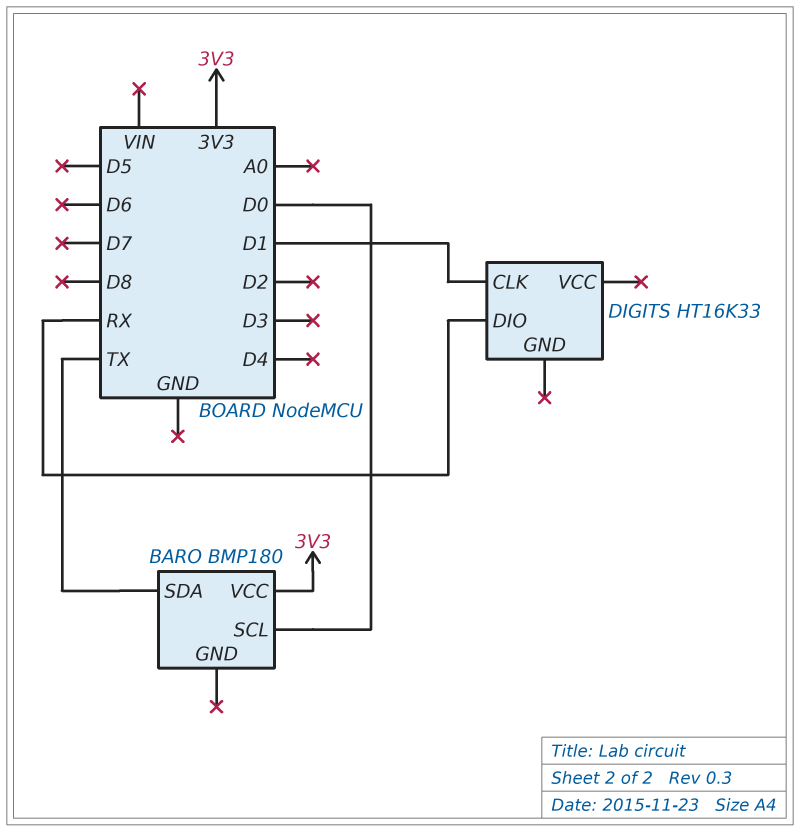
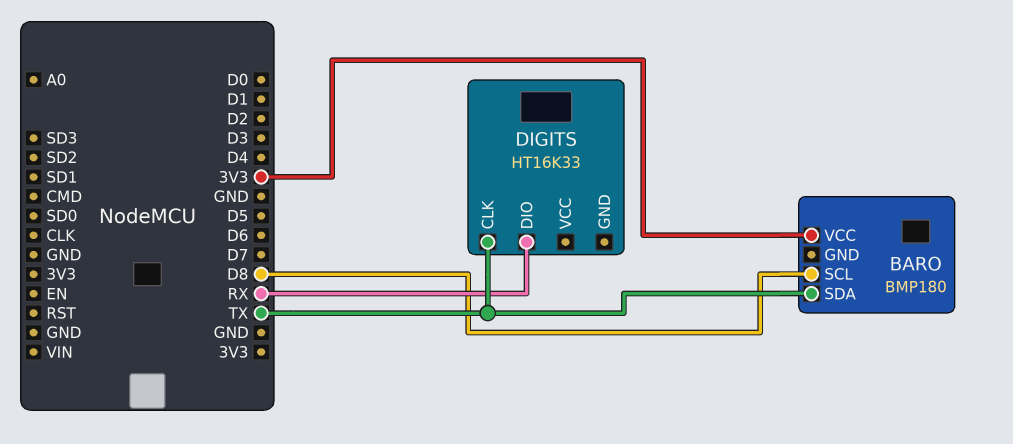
BARO pin SCL: D0 -> D8
DIGITS pin CLK: D1 -> TX

